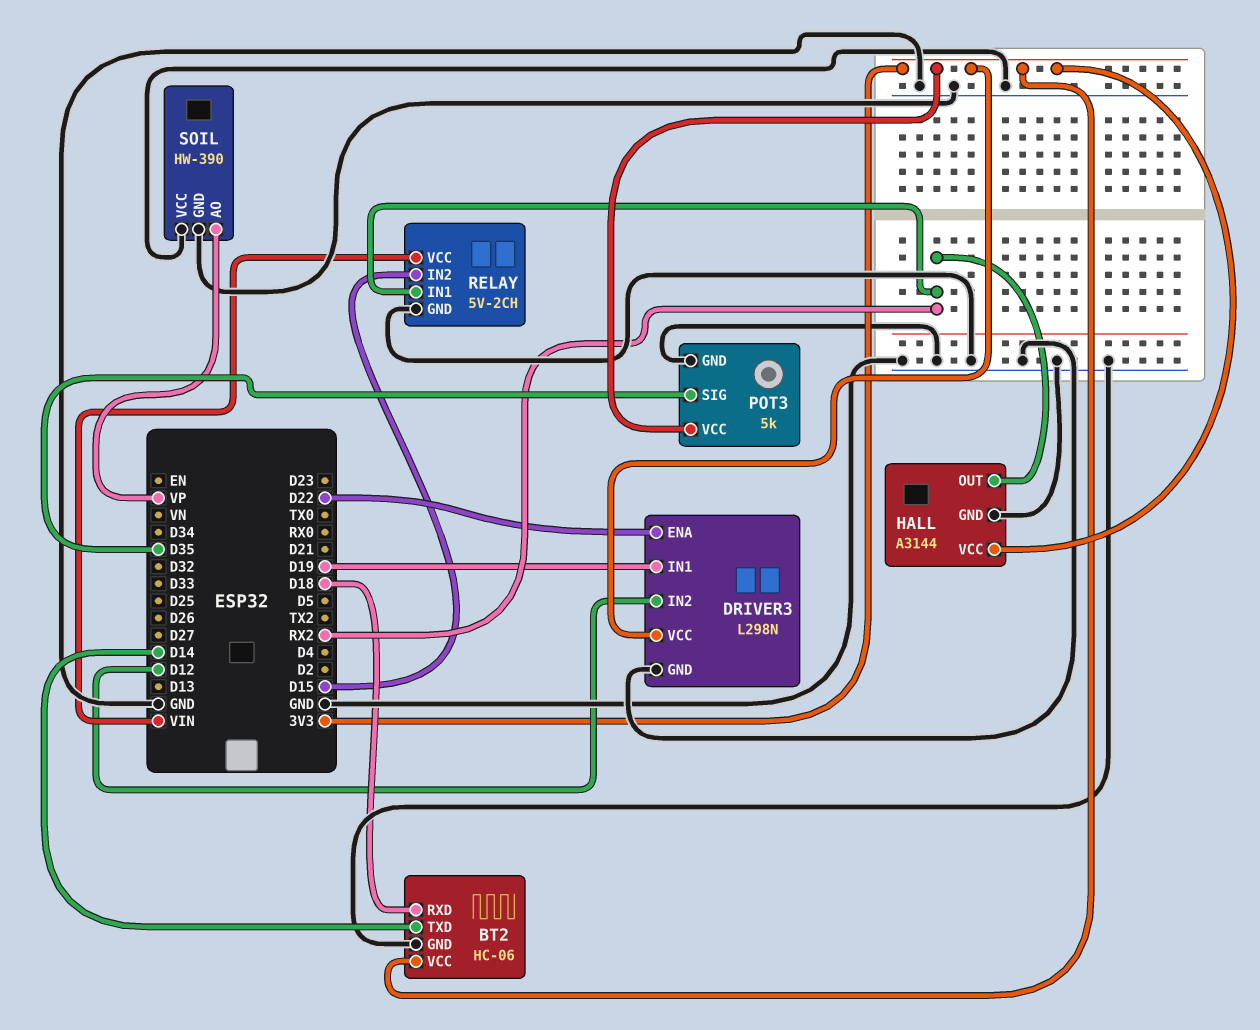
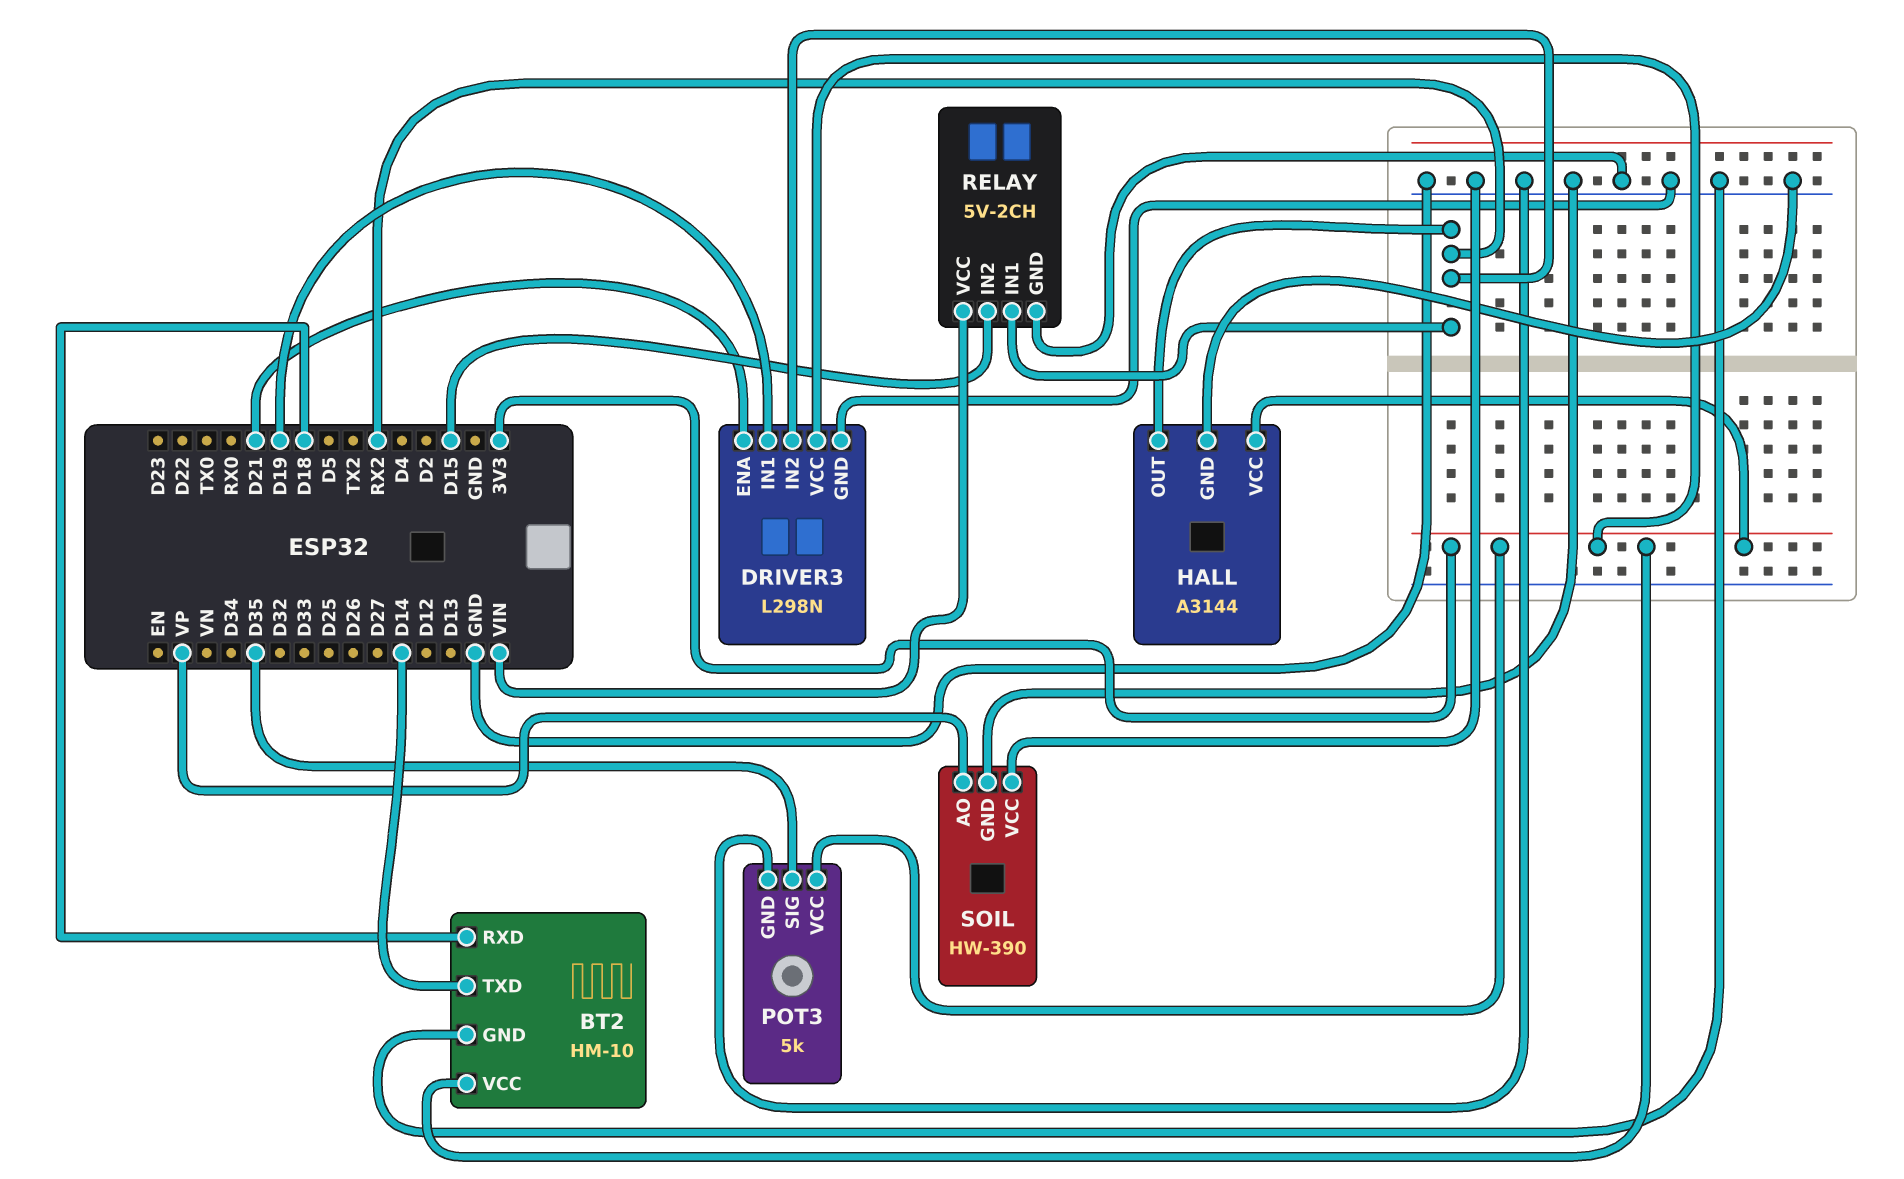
BT2: HC-06 -> HM-10
DRIVER3 pin ENA: D22 -> D21
DRIVER3 pin IN2: D12 -> RX2

